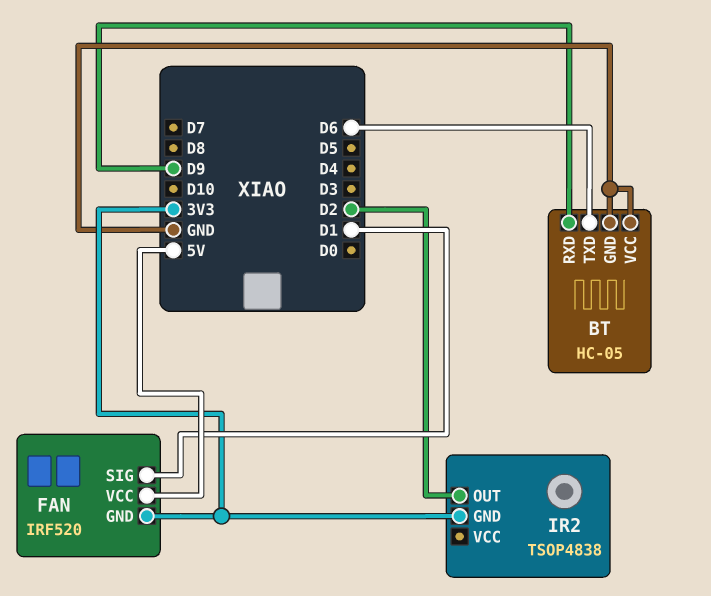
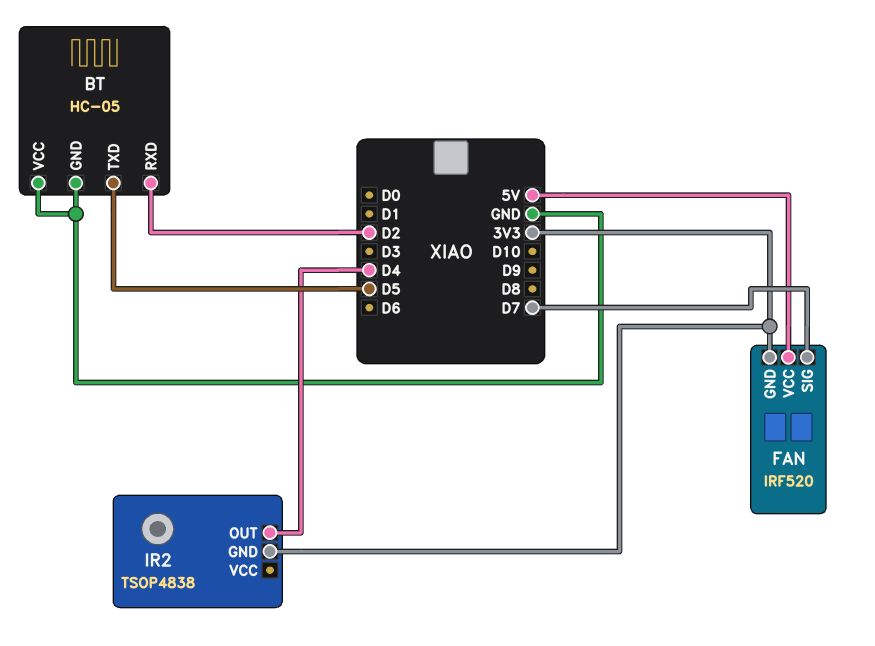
BT pin RXD: D9 -> D2
BT pin TXD: D6 -> D5
FAN pin SIG: D1 -> D7
IR2 pin OUT: D2 -> D4

